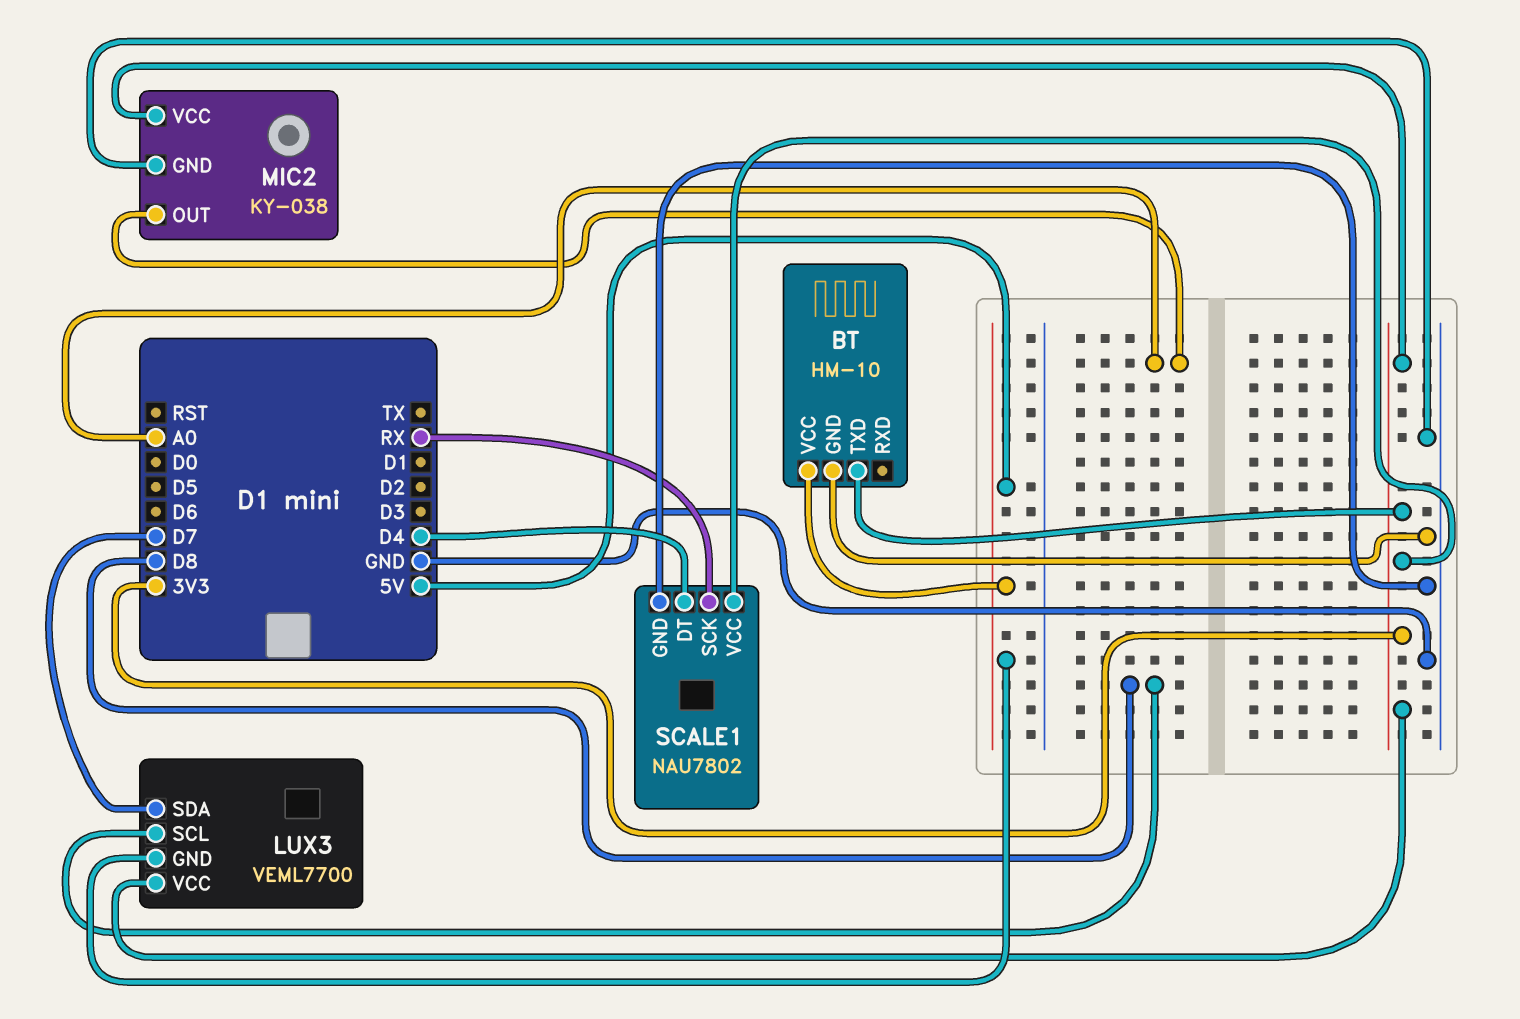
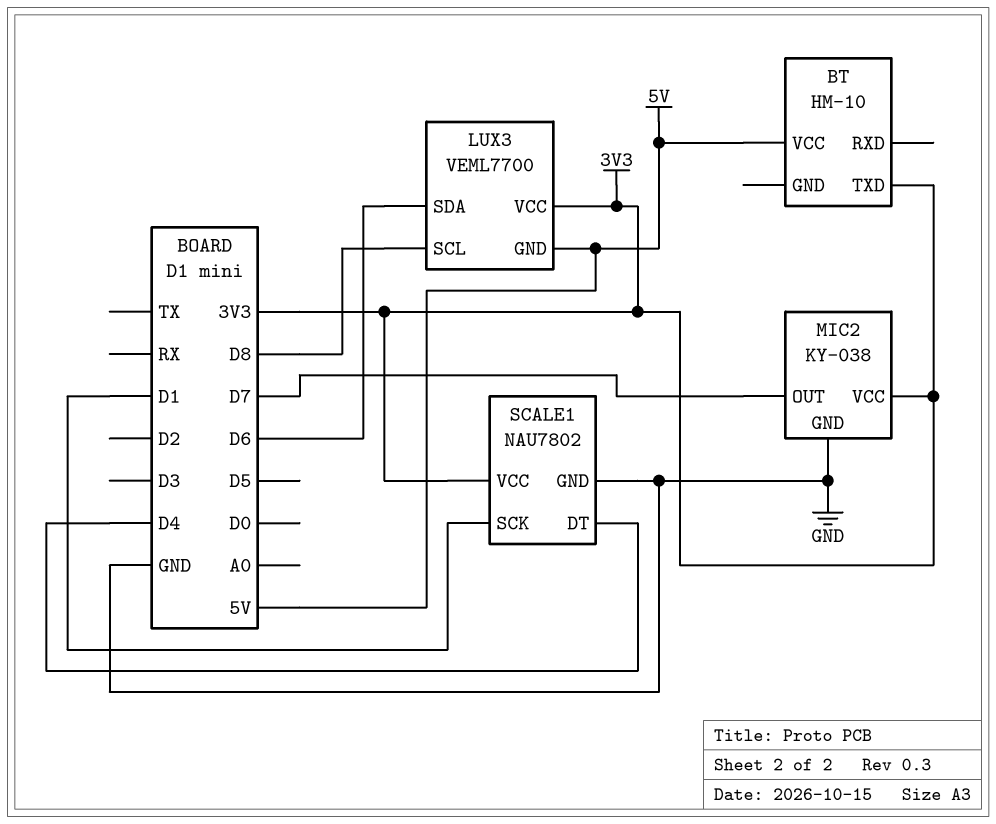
BT pin GND: GND -> none
LUX3 pin SDA: D7 -> D6
MIC2 pin OUT: A0 -> D7
SCALE1 pin SCK: RX -> D1

